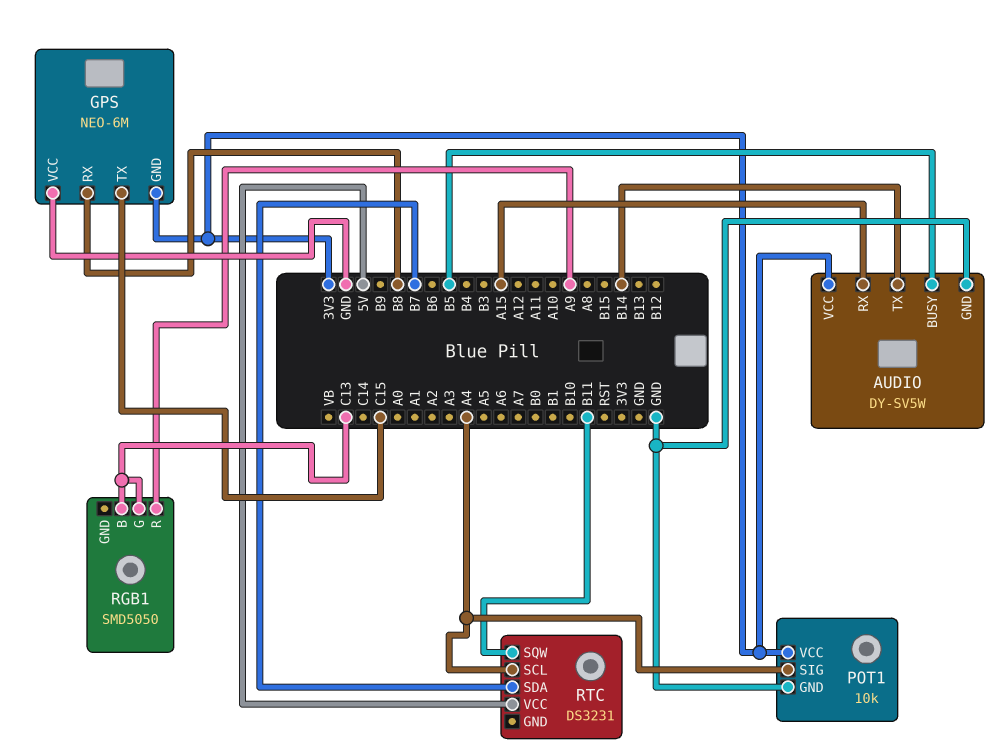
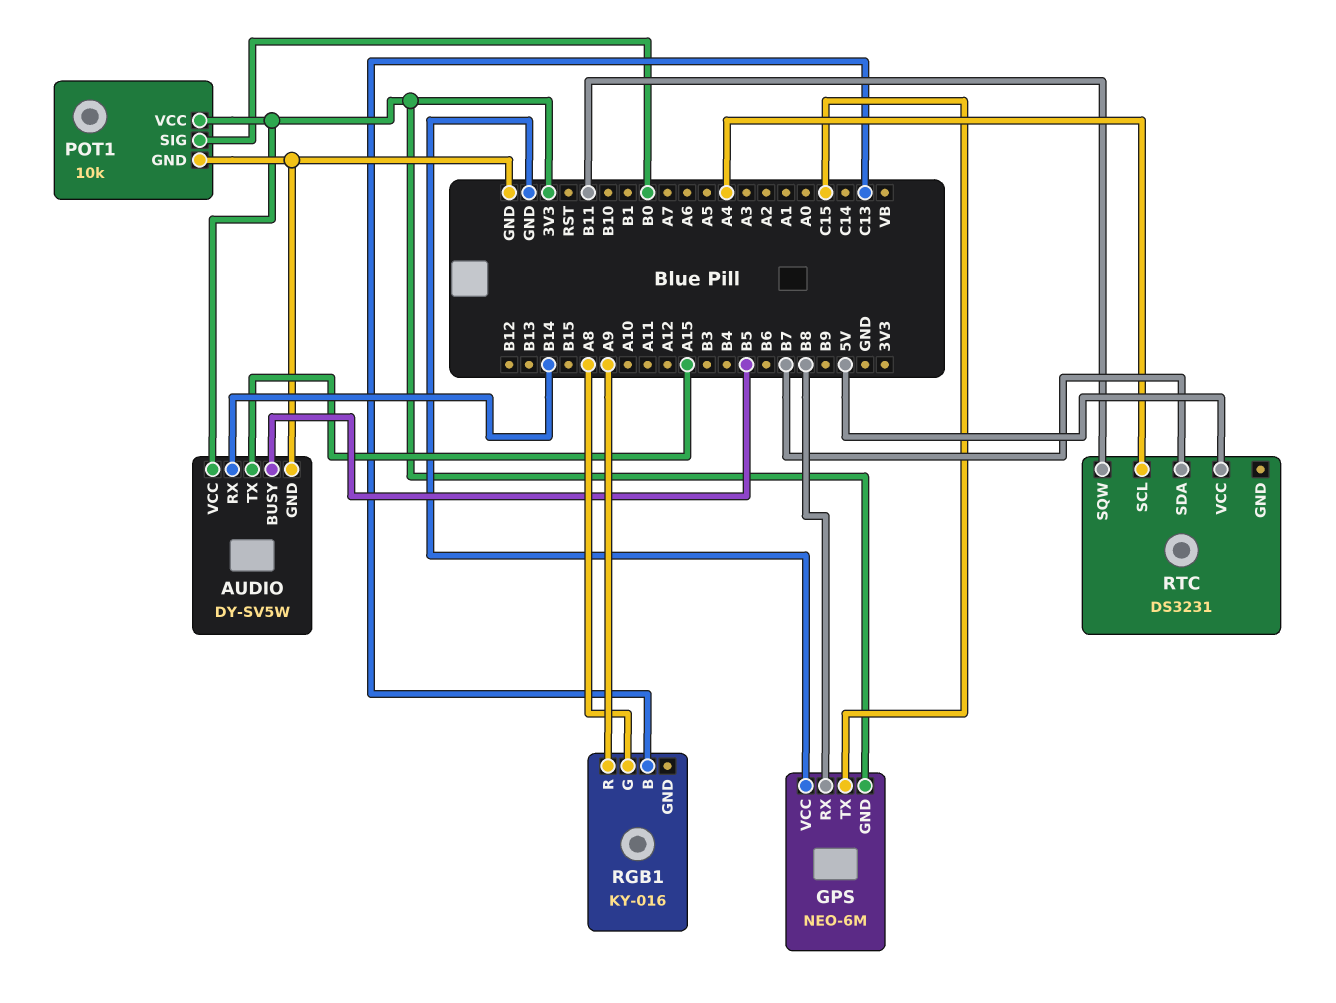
AUDIO pin RX: A15 -> B14
AUDIO pin TX: B14 -> A15
POT1 pin SIG: A4 -> B0
RGB1: SMD5050 -> KY-016
RGB1 pin G: C13 -> A8

